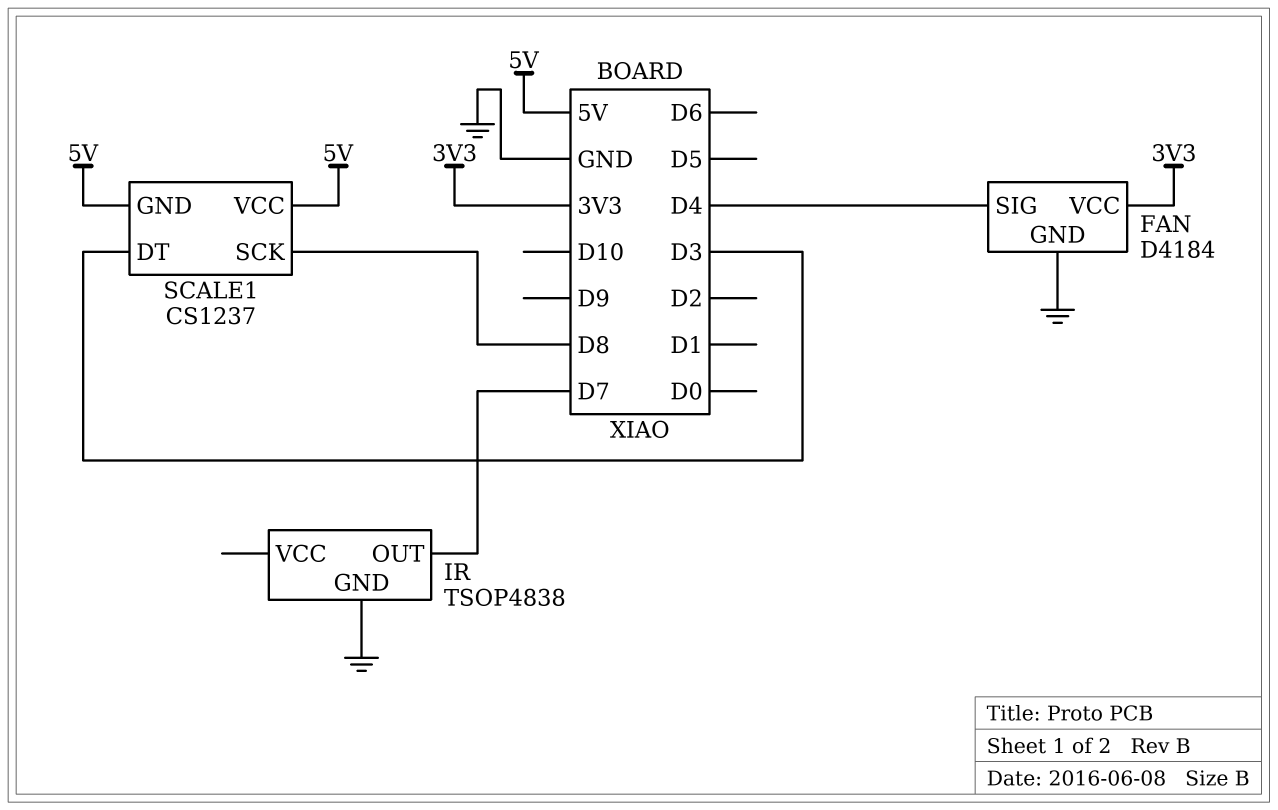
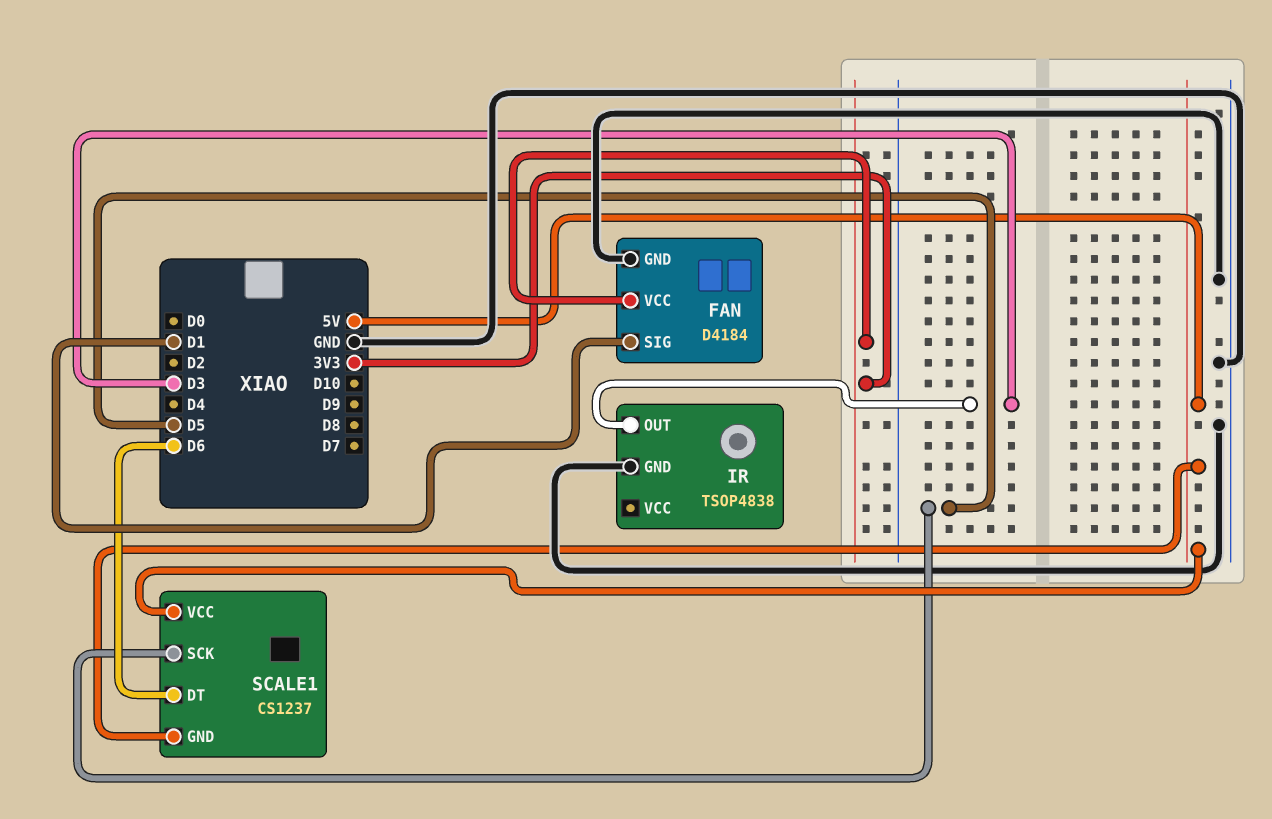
FAN pin SIG: D4 -> D1
IR pin OUT: D7 -> D3
SCALE1 pin DT: D3 -> D6
SCALE1 pin SCK: D8 -> D5

